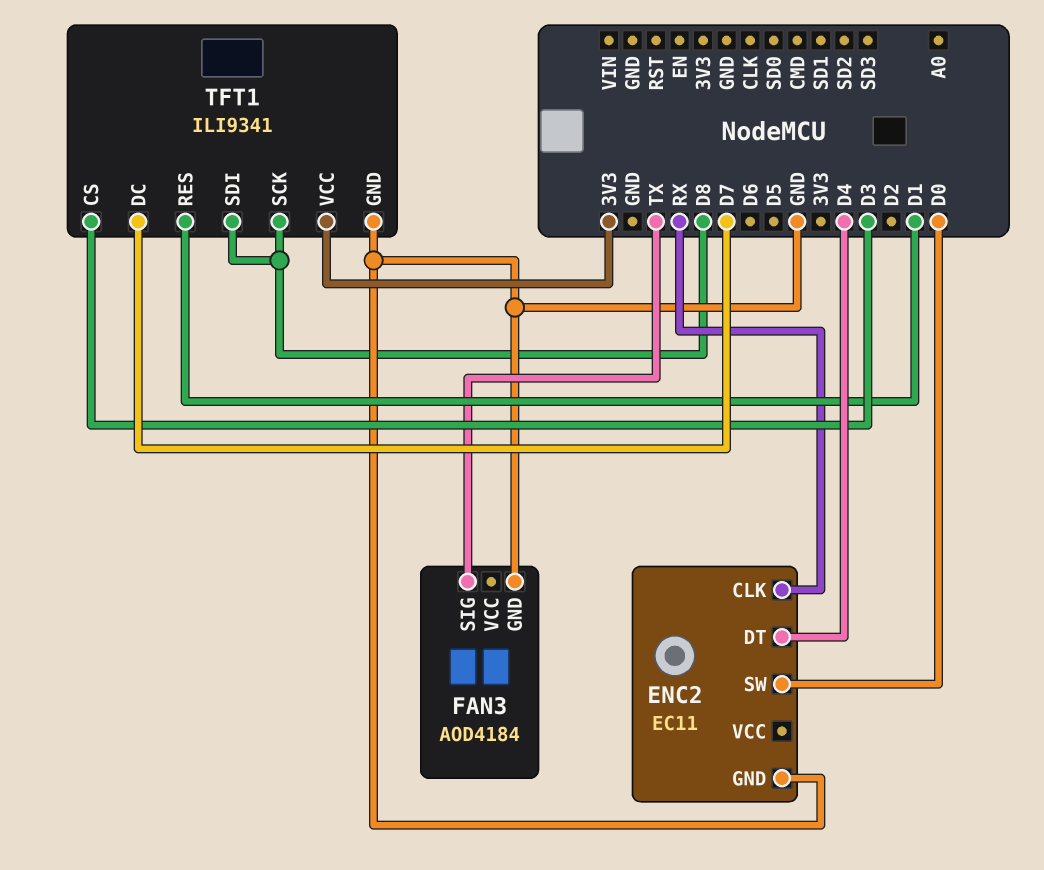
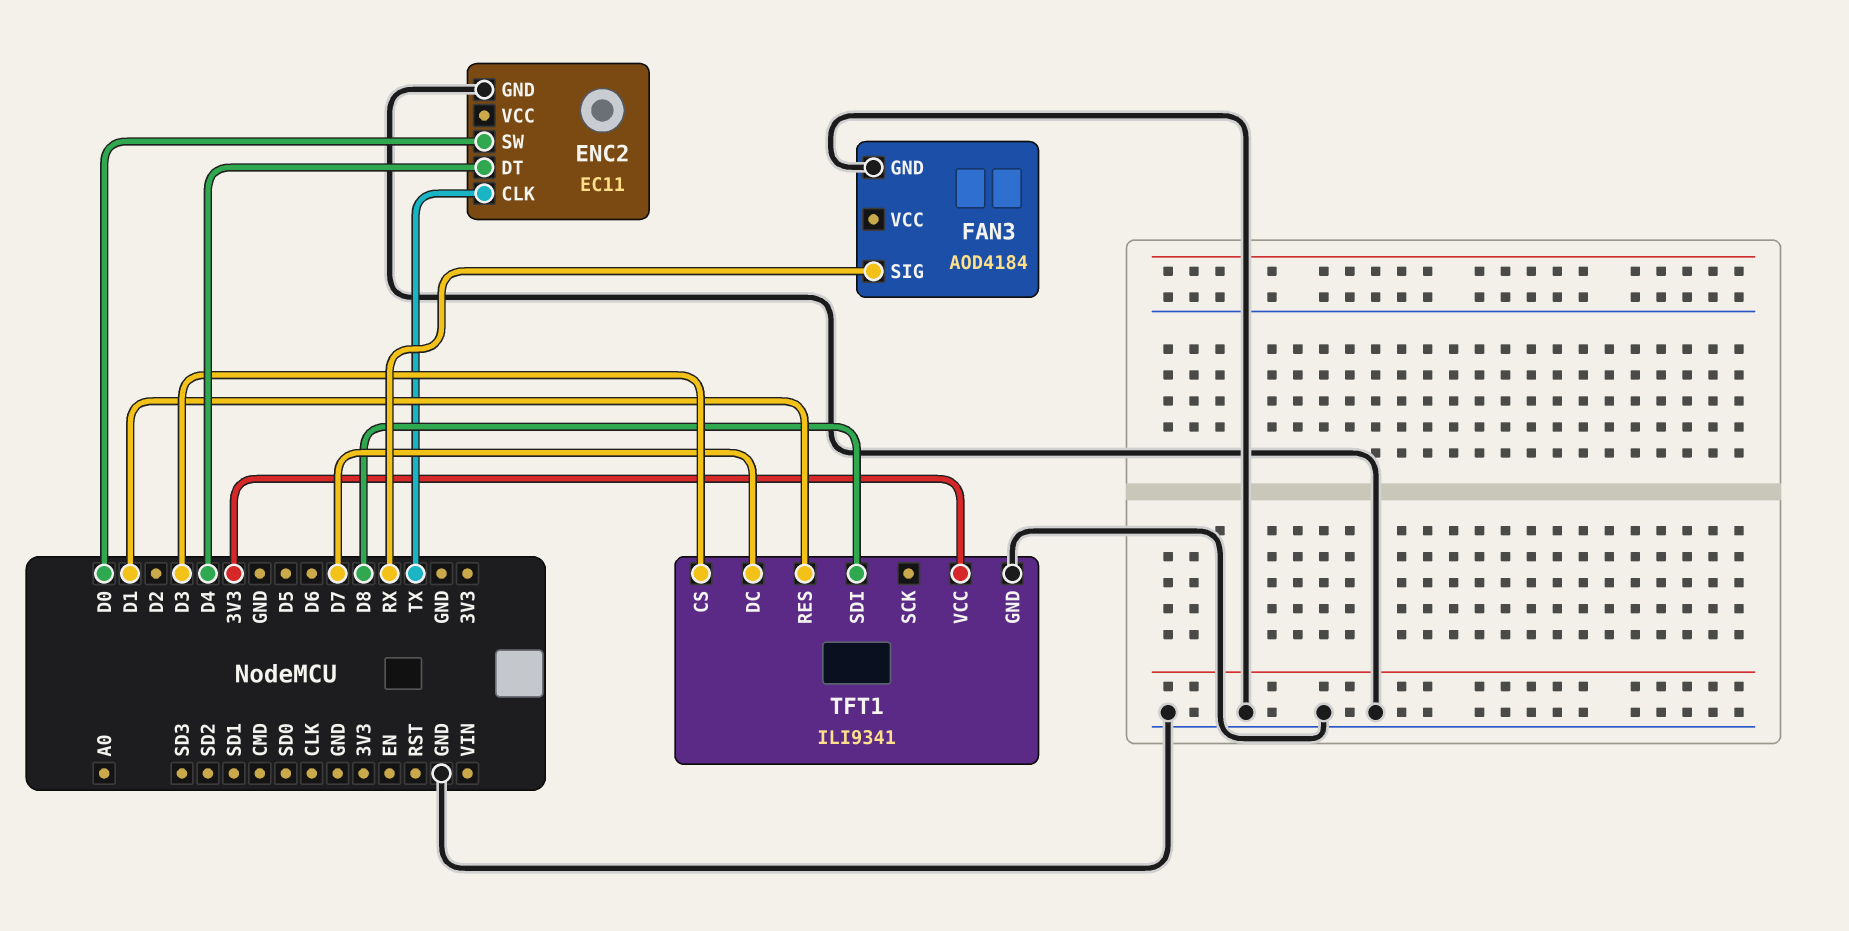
ENC2 pin CLK: RX -> TX
FAN3 pin SIG: TX -> RX
TFT1 pin SCK: D8 -> none

